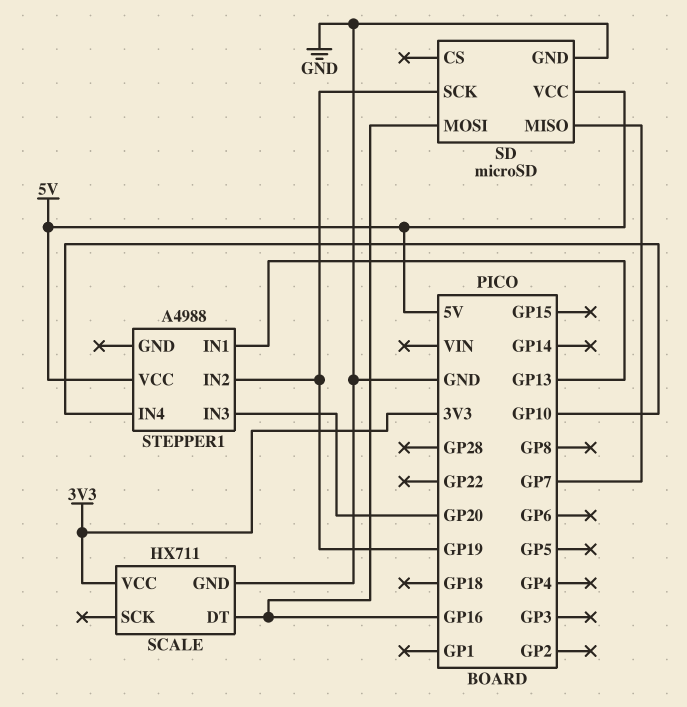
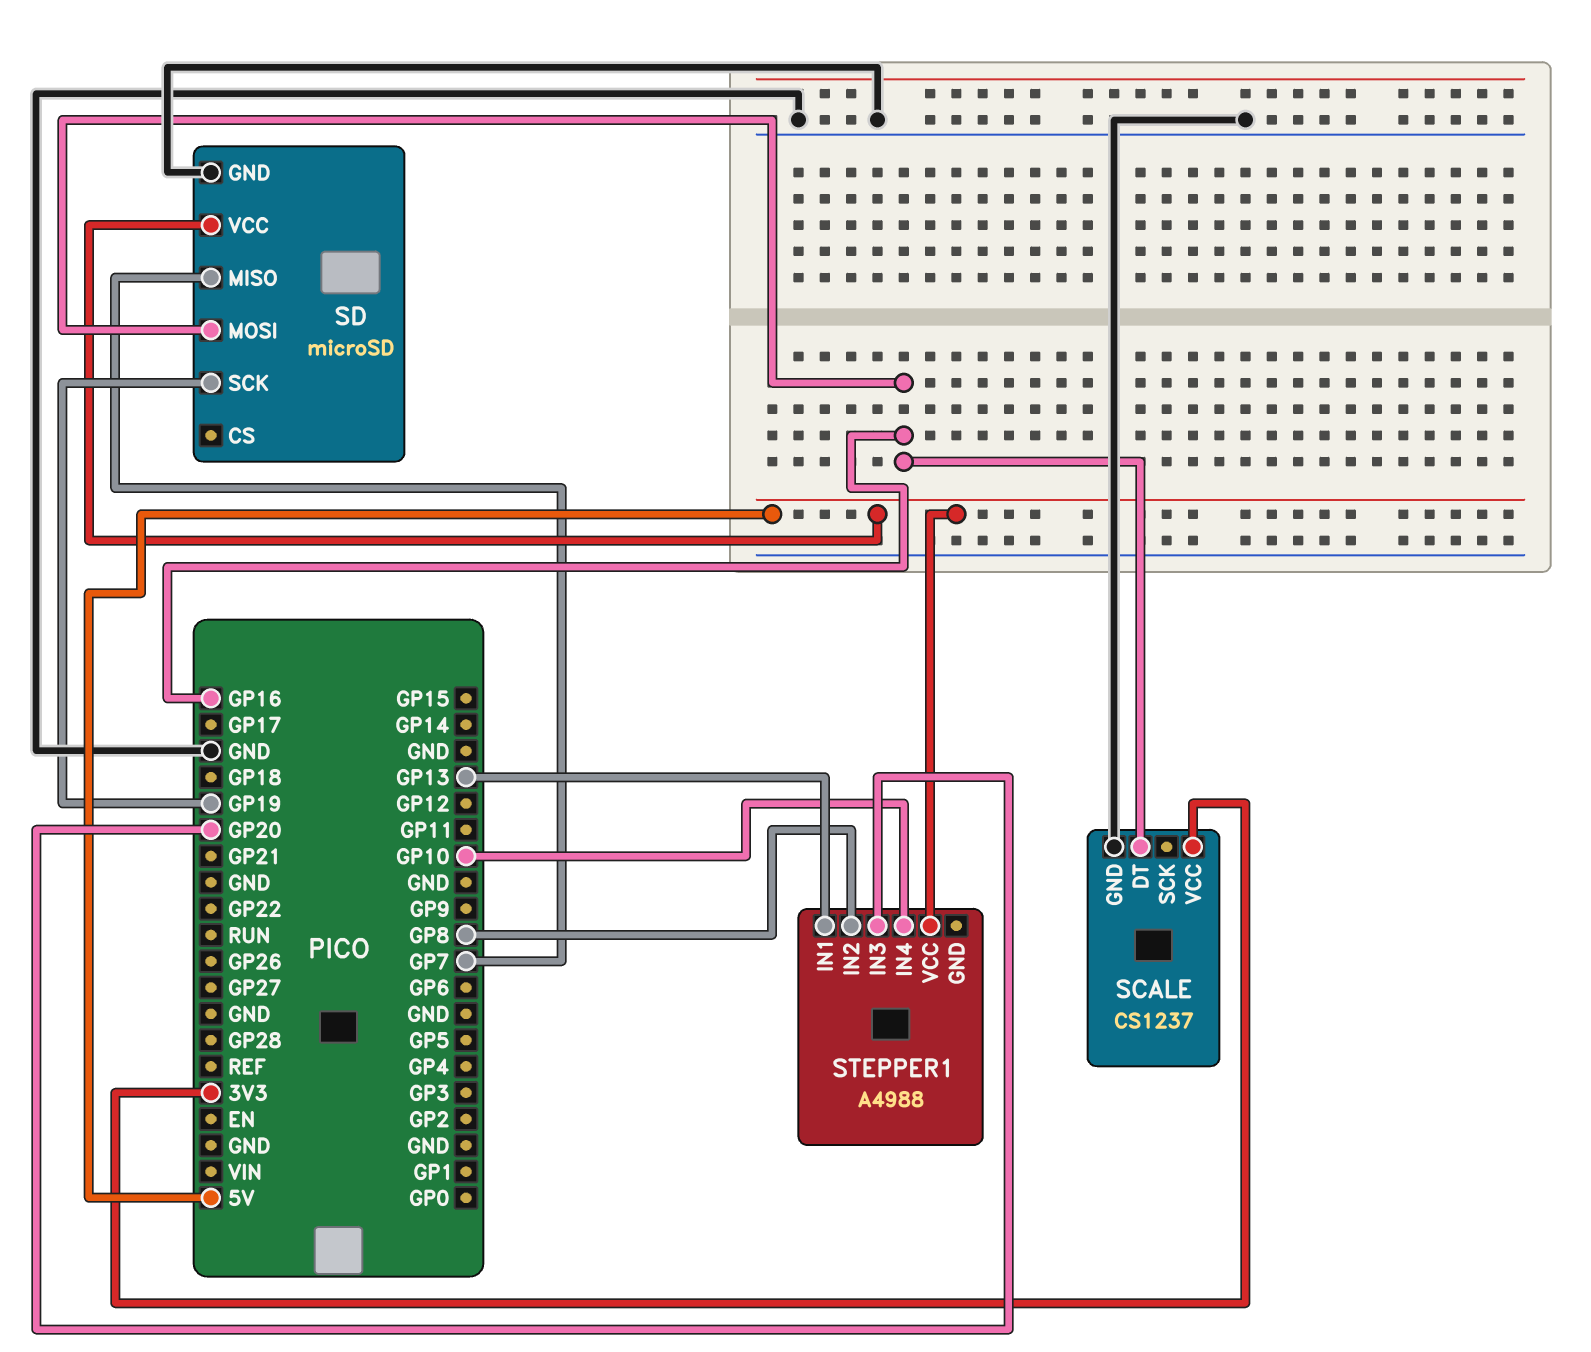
SCALE: HX711 -> CS1237
STEPPER1 pin IN2: GP19 -> GP8

